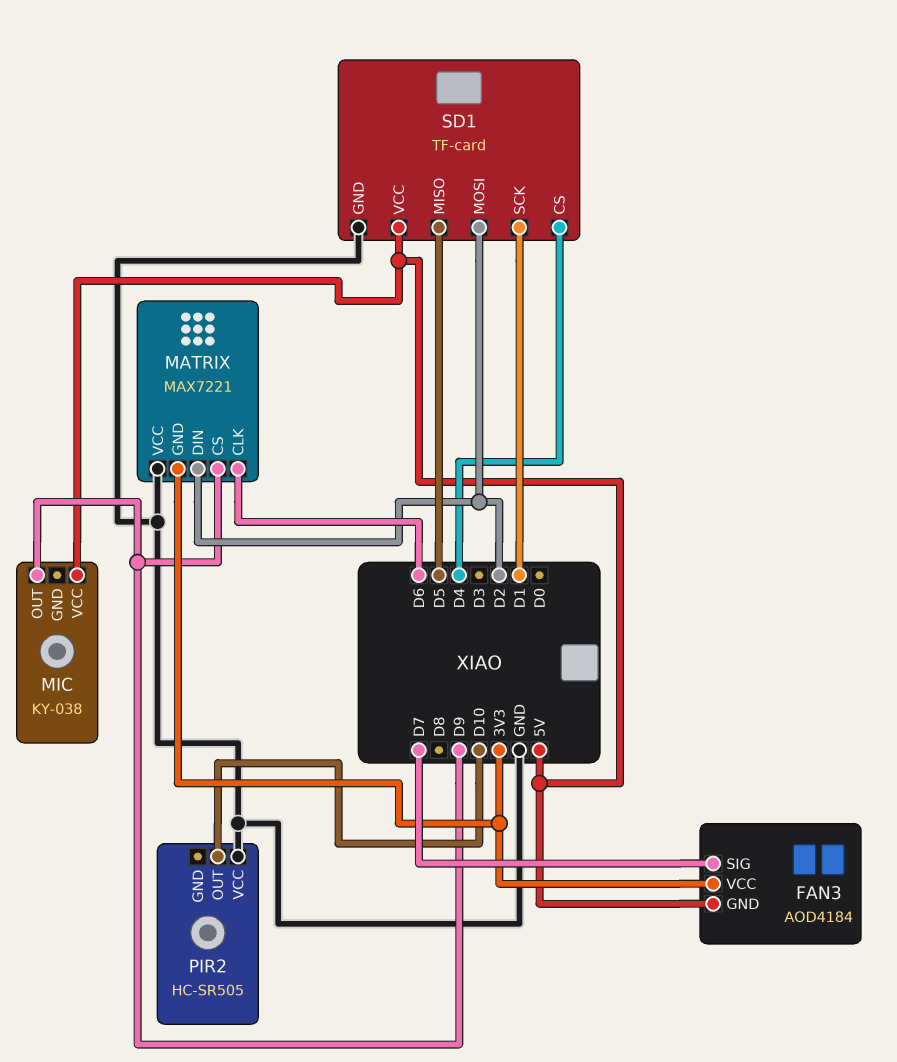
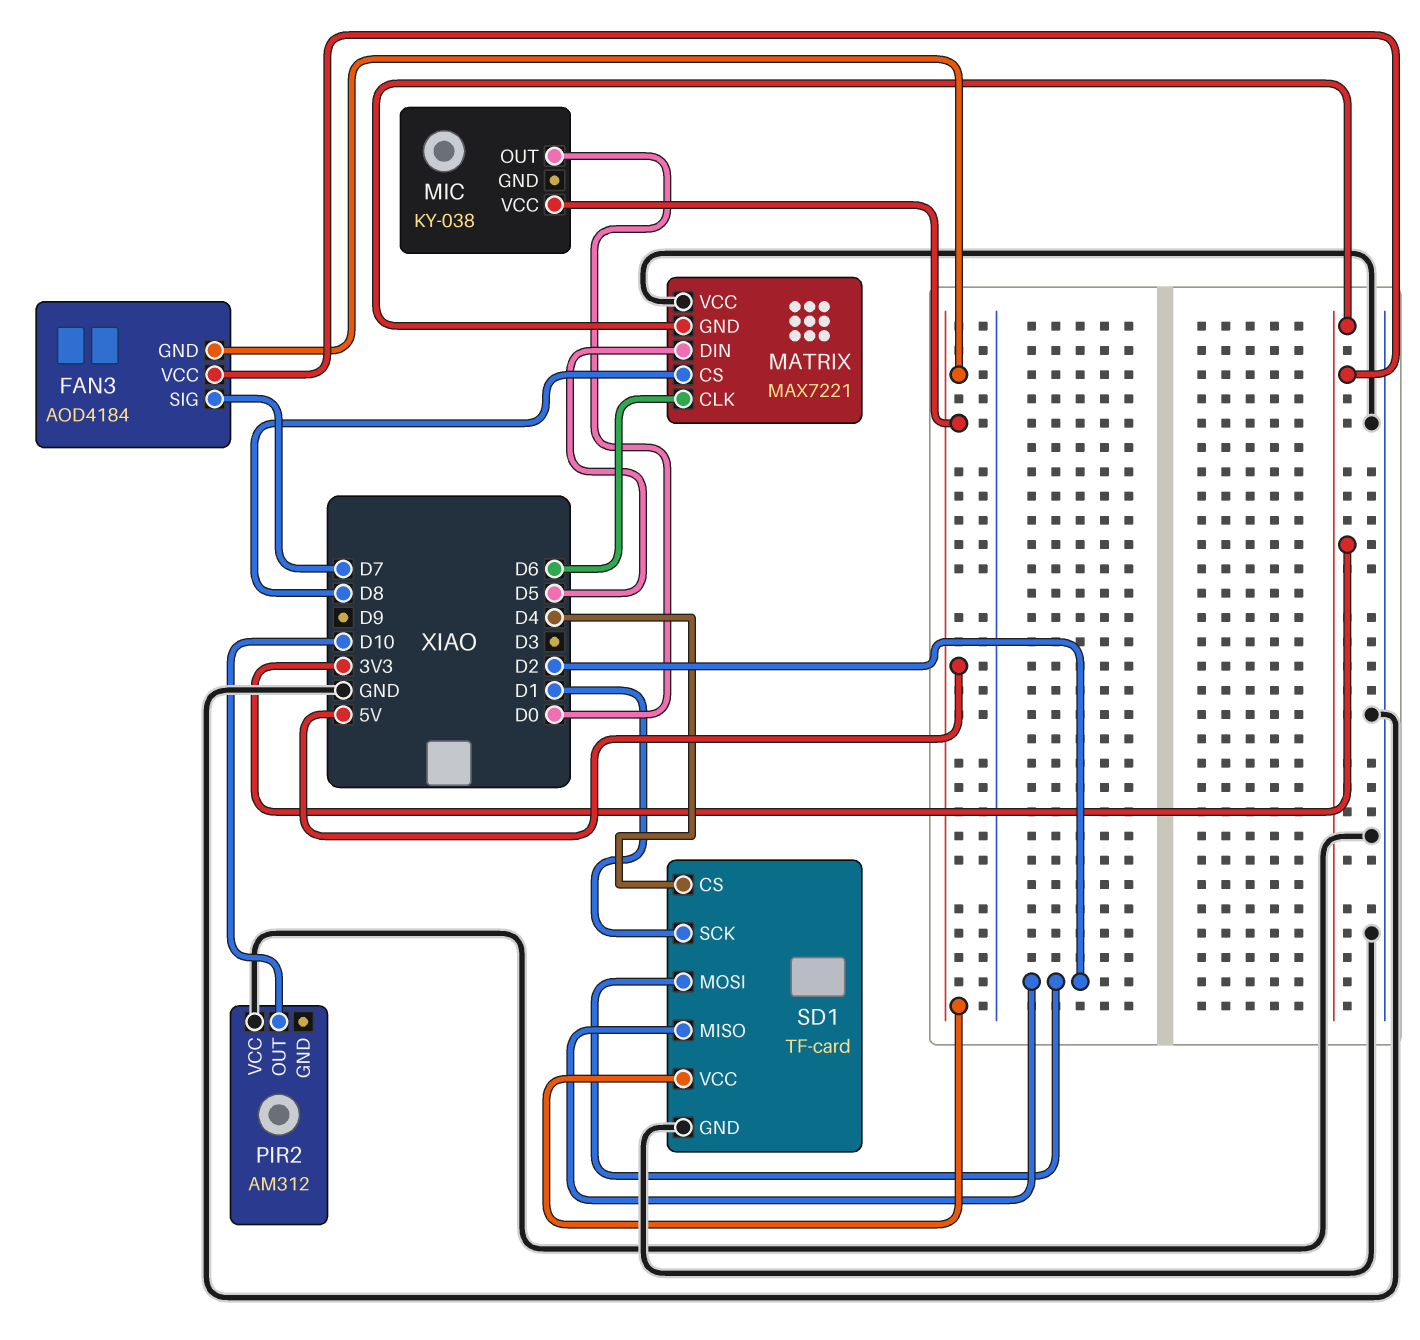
MATRIX pin CS: D9 -> D8
MATRIX pin DIN: D2 -> D5
MIC pin OUT: D9 -> D0
PIR2: HC-SR505 -> AM312
SD1 pin MISO: D5 -> D2

